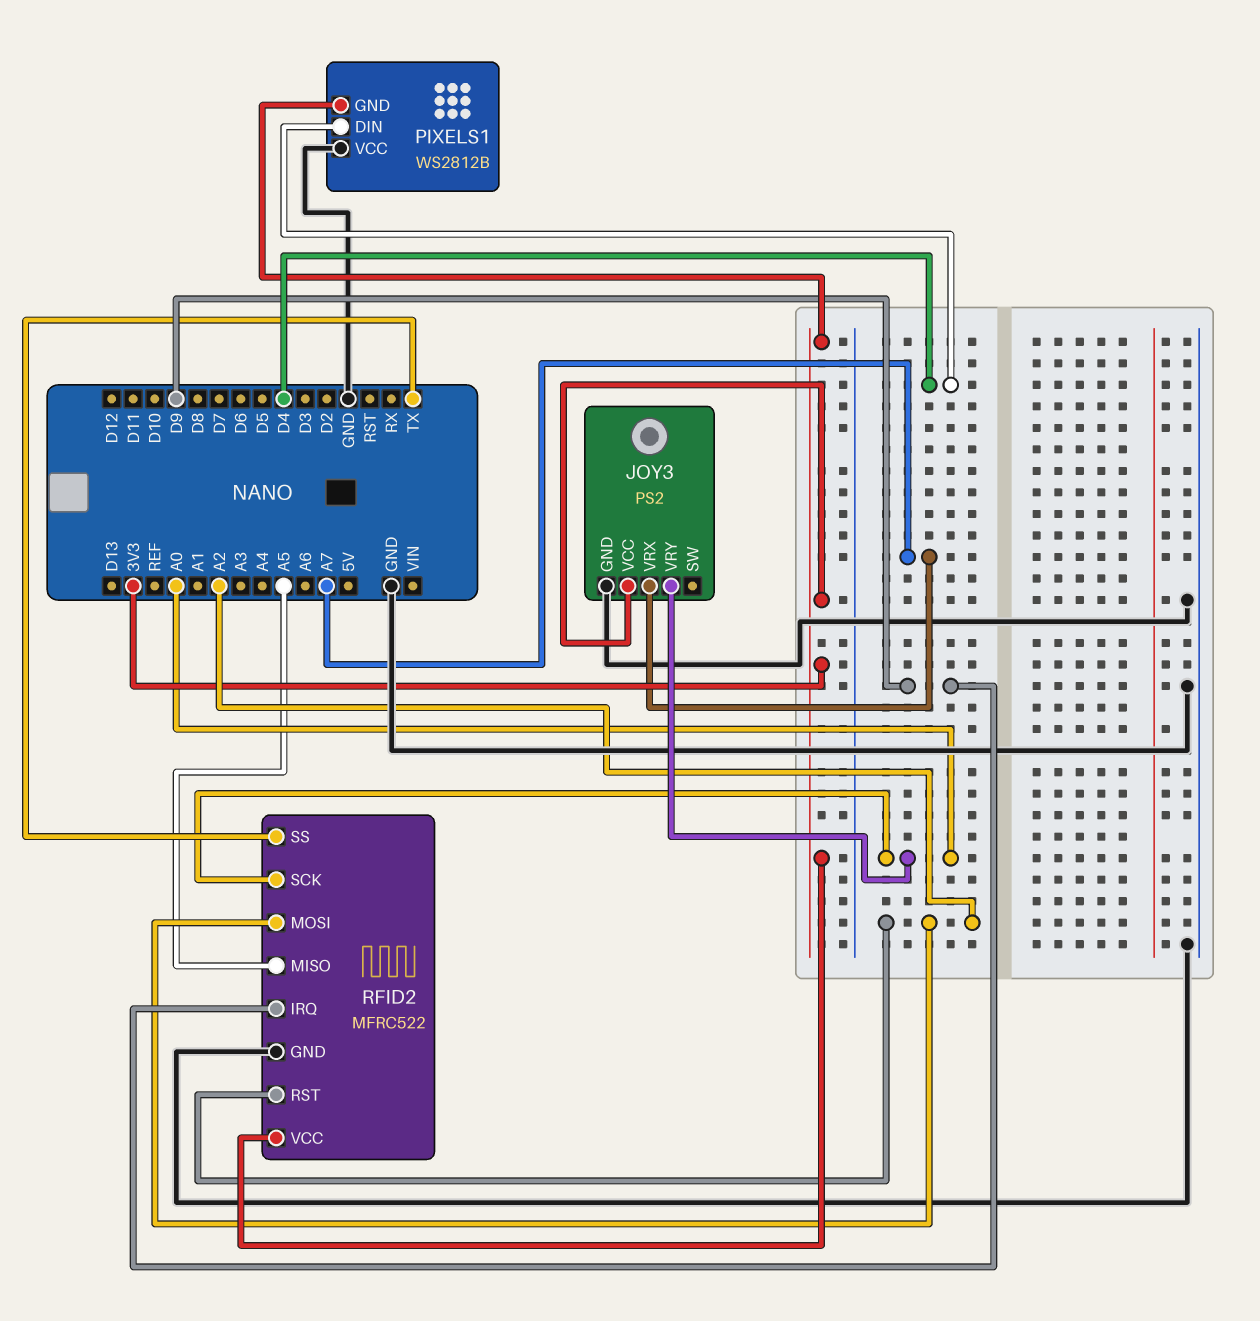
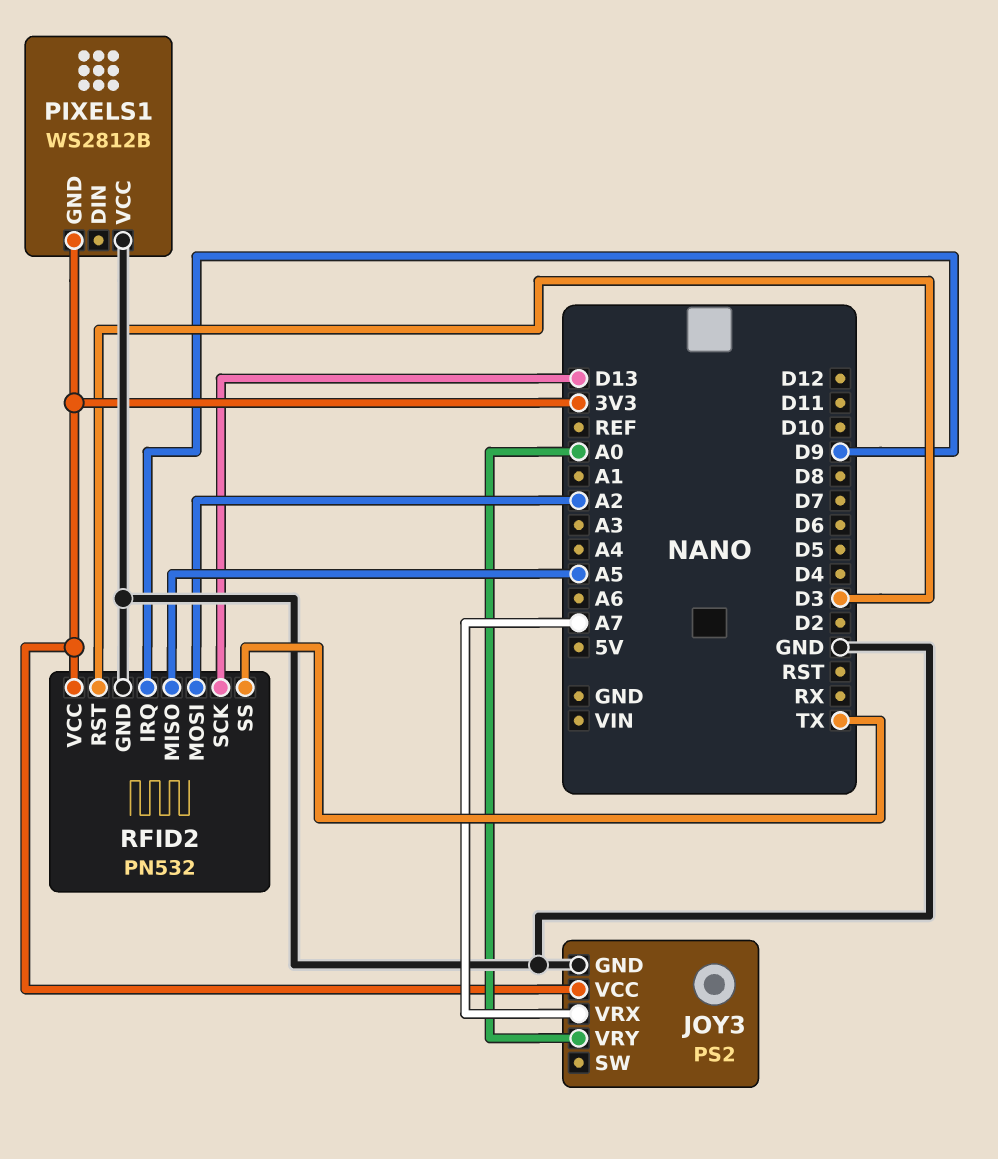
PIXELS1 pin DIN: D4 -> none
RFID2: MFRC522 -> PN532
RFID2 pin RST: A2 -> D3
RFID2 pin SCK: A0 -> D13

